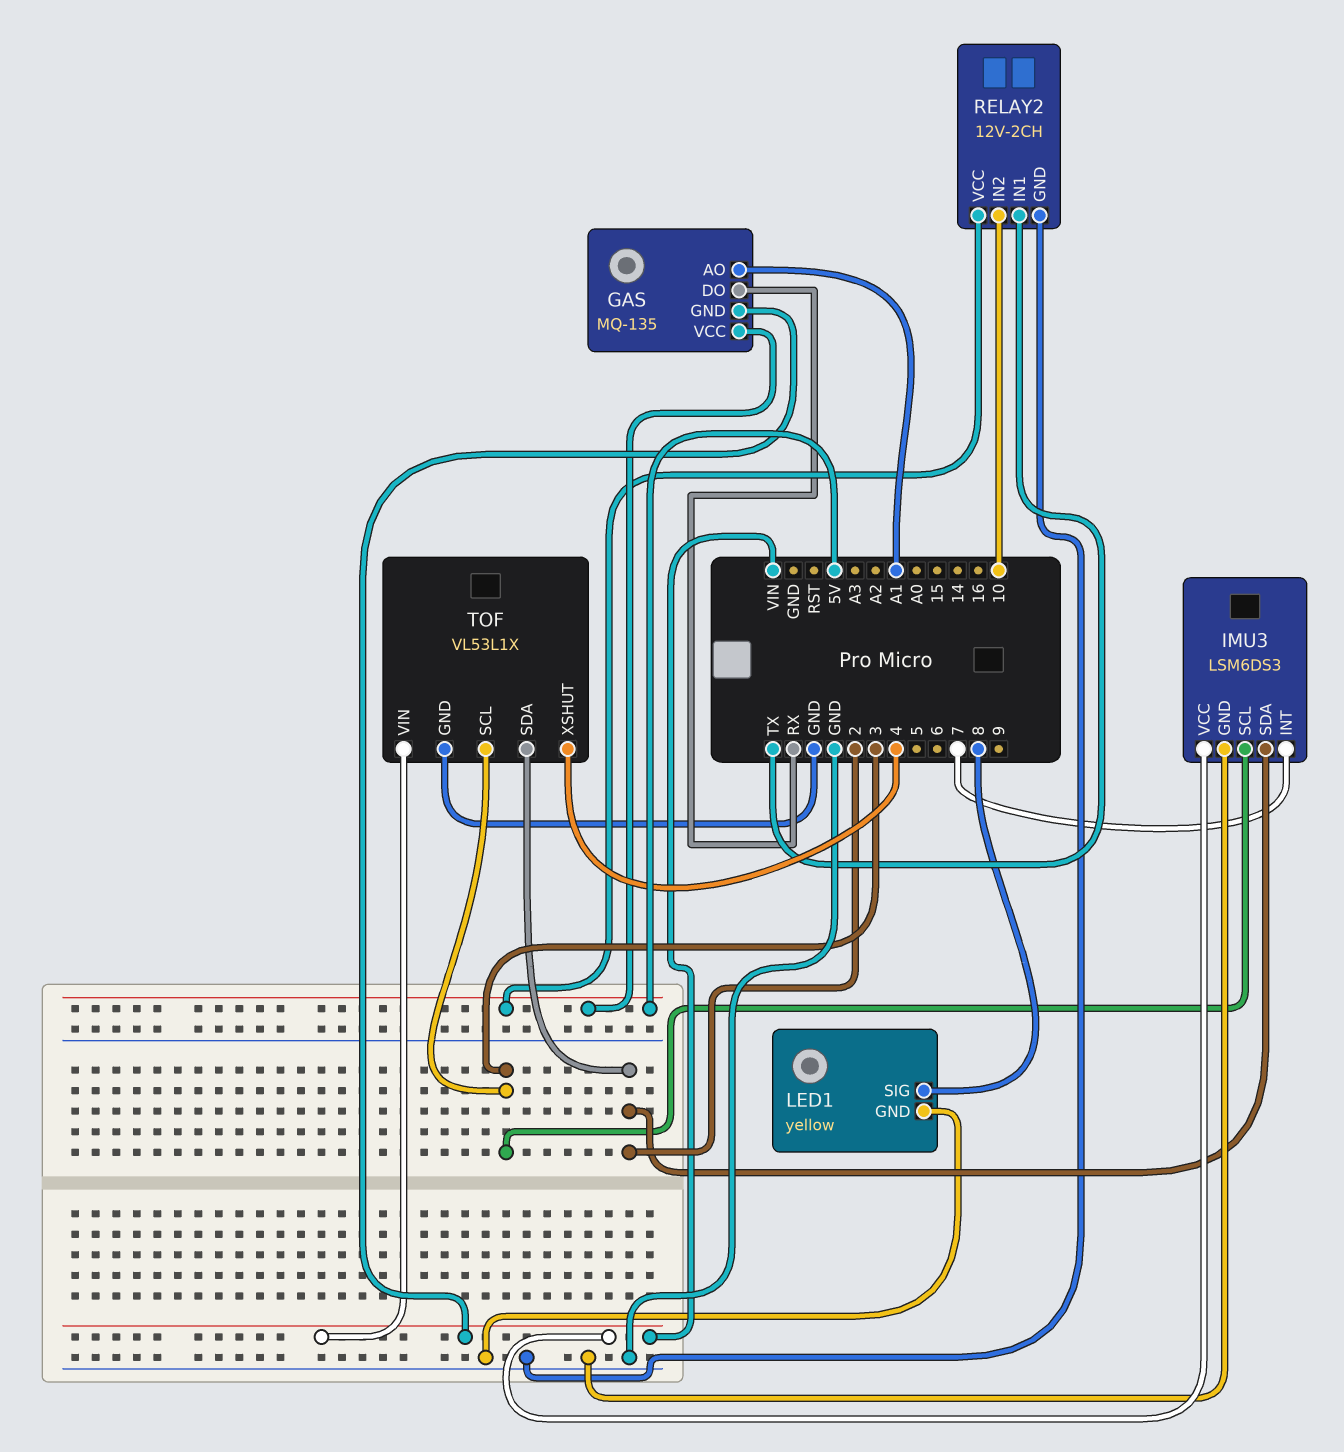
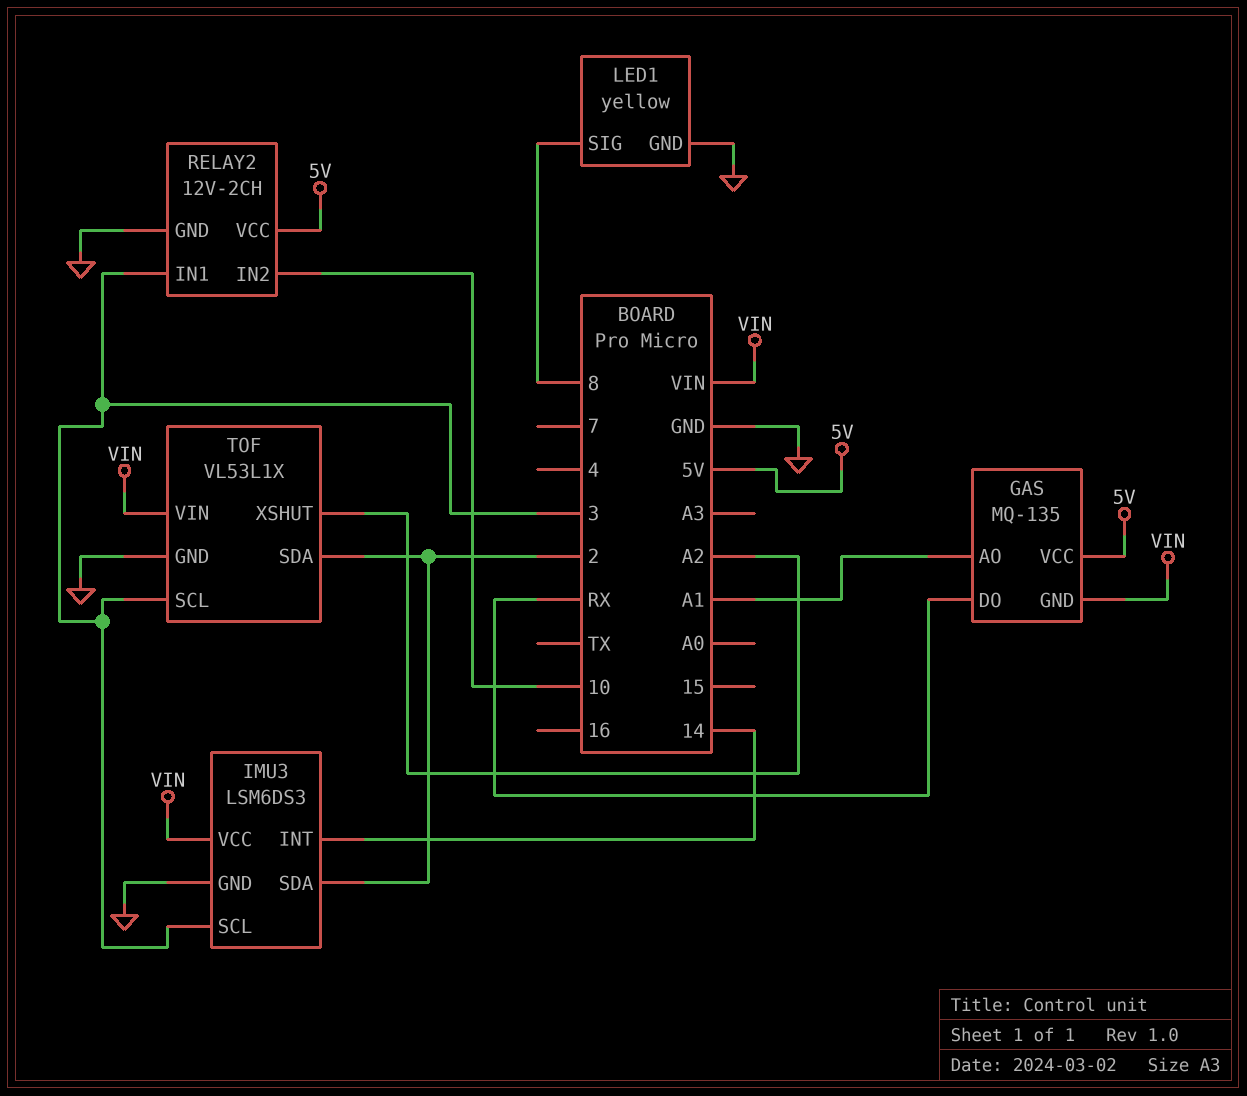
IMU3 pin INT: 7 -> 14
RELAY2 pin IN1: TX -> 3
TOF pin XSHUT: 4 -> A2

